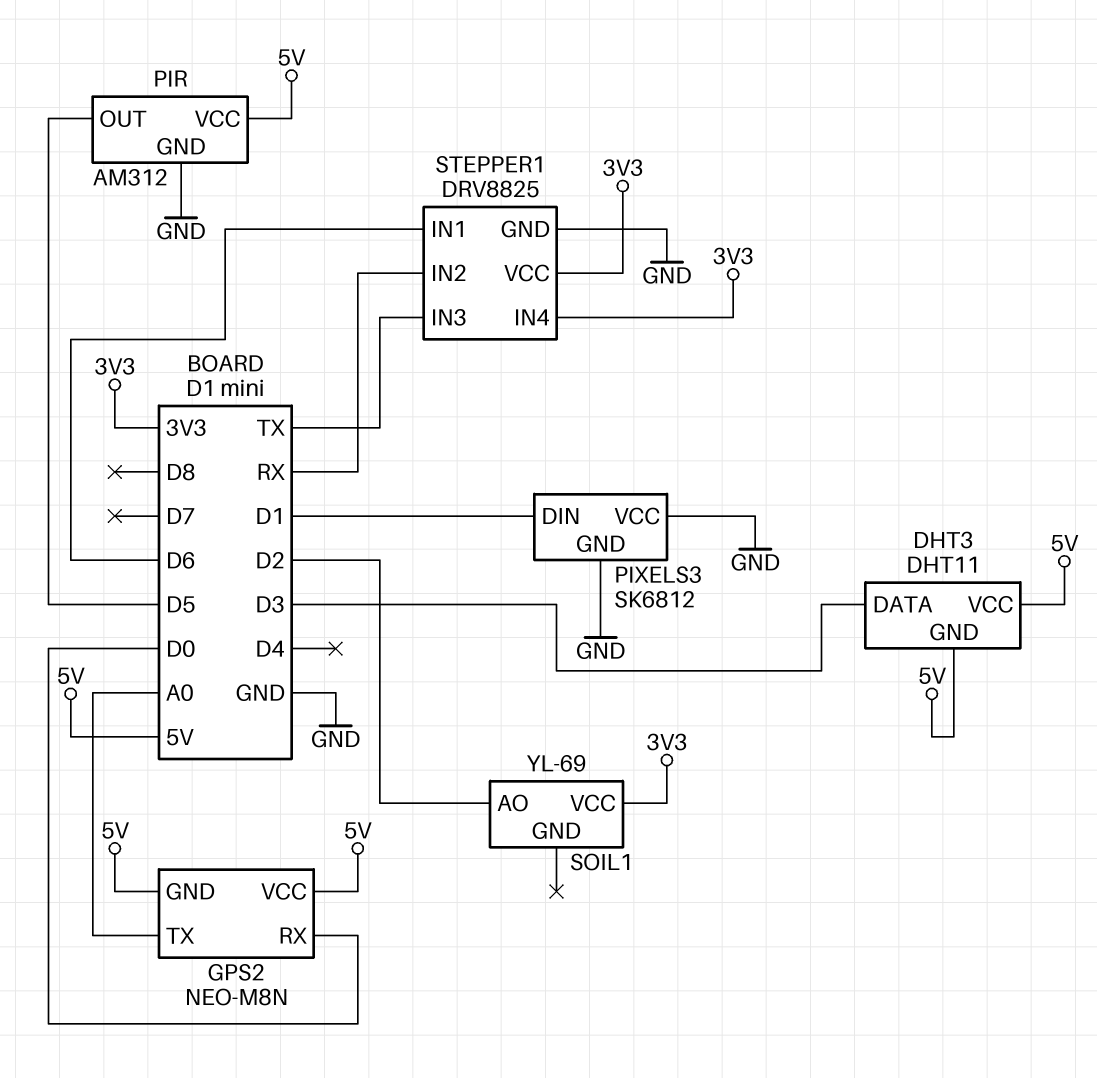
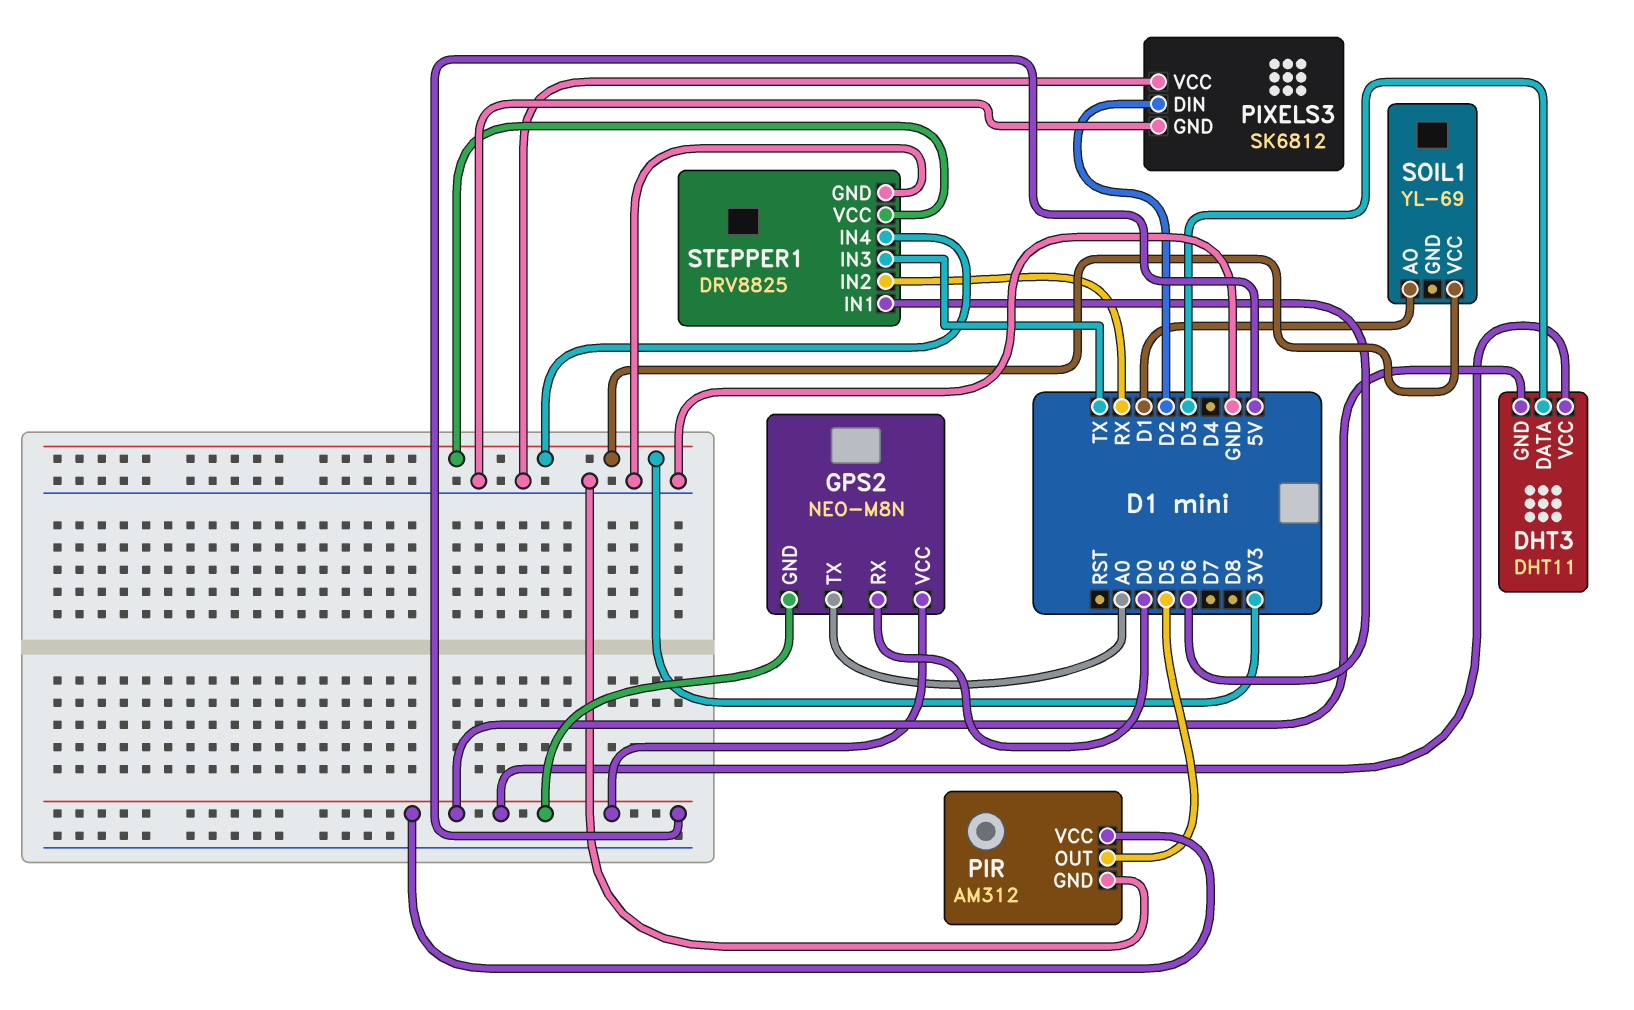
PIXELS3 pin DIN: D1 -> D2
SOIL1 pin AO: D2 -> D1

